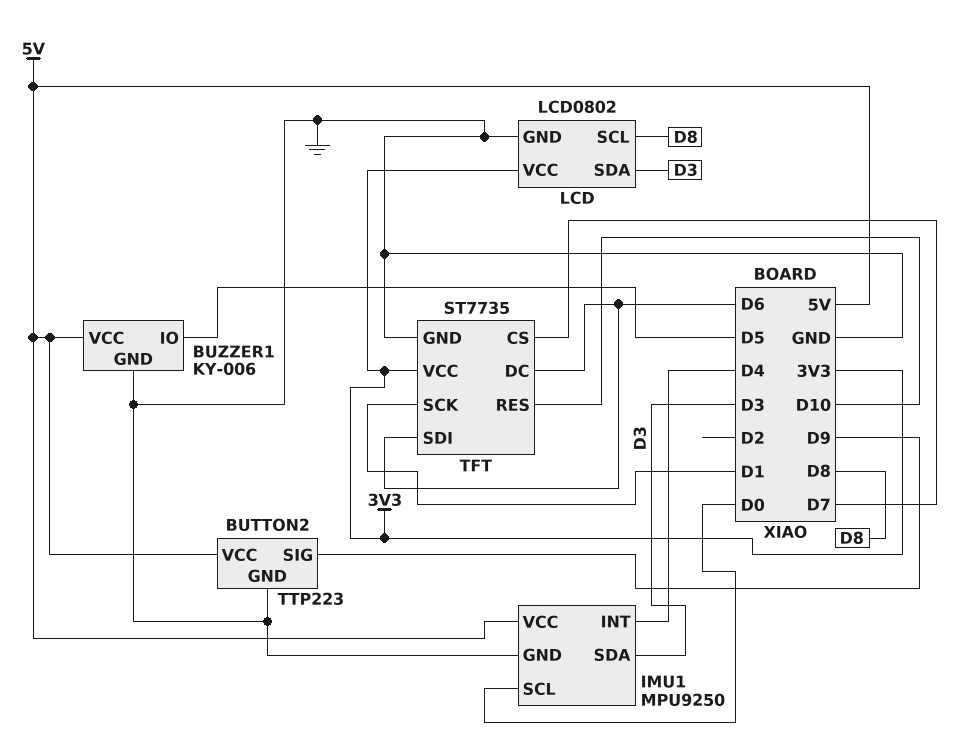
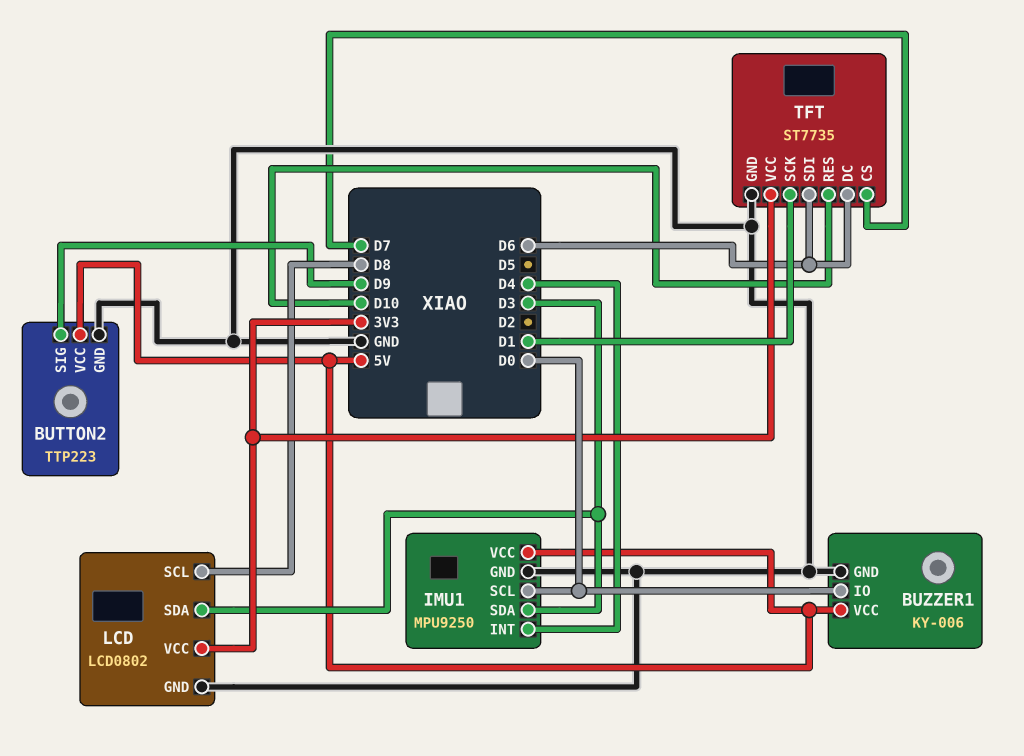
BUZZER1 pin IO: D5 -> D0

